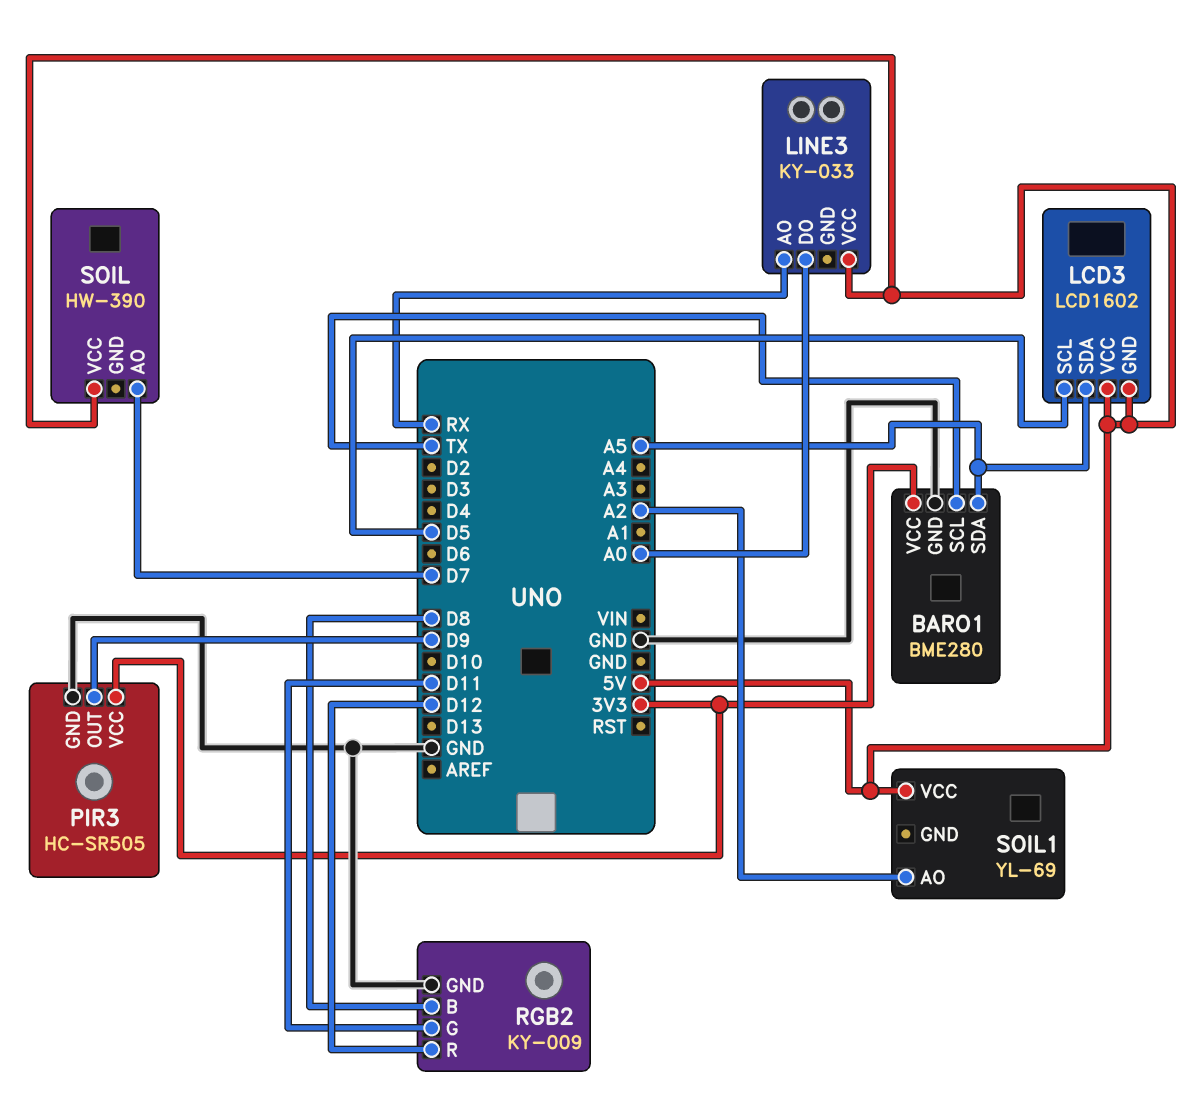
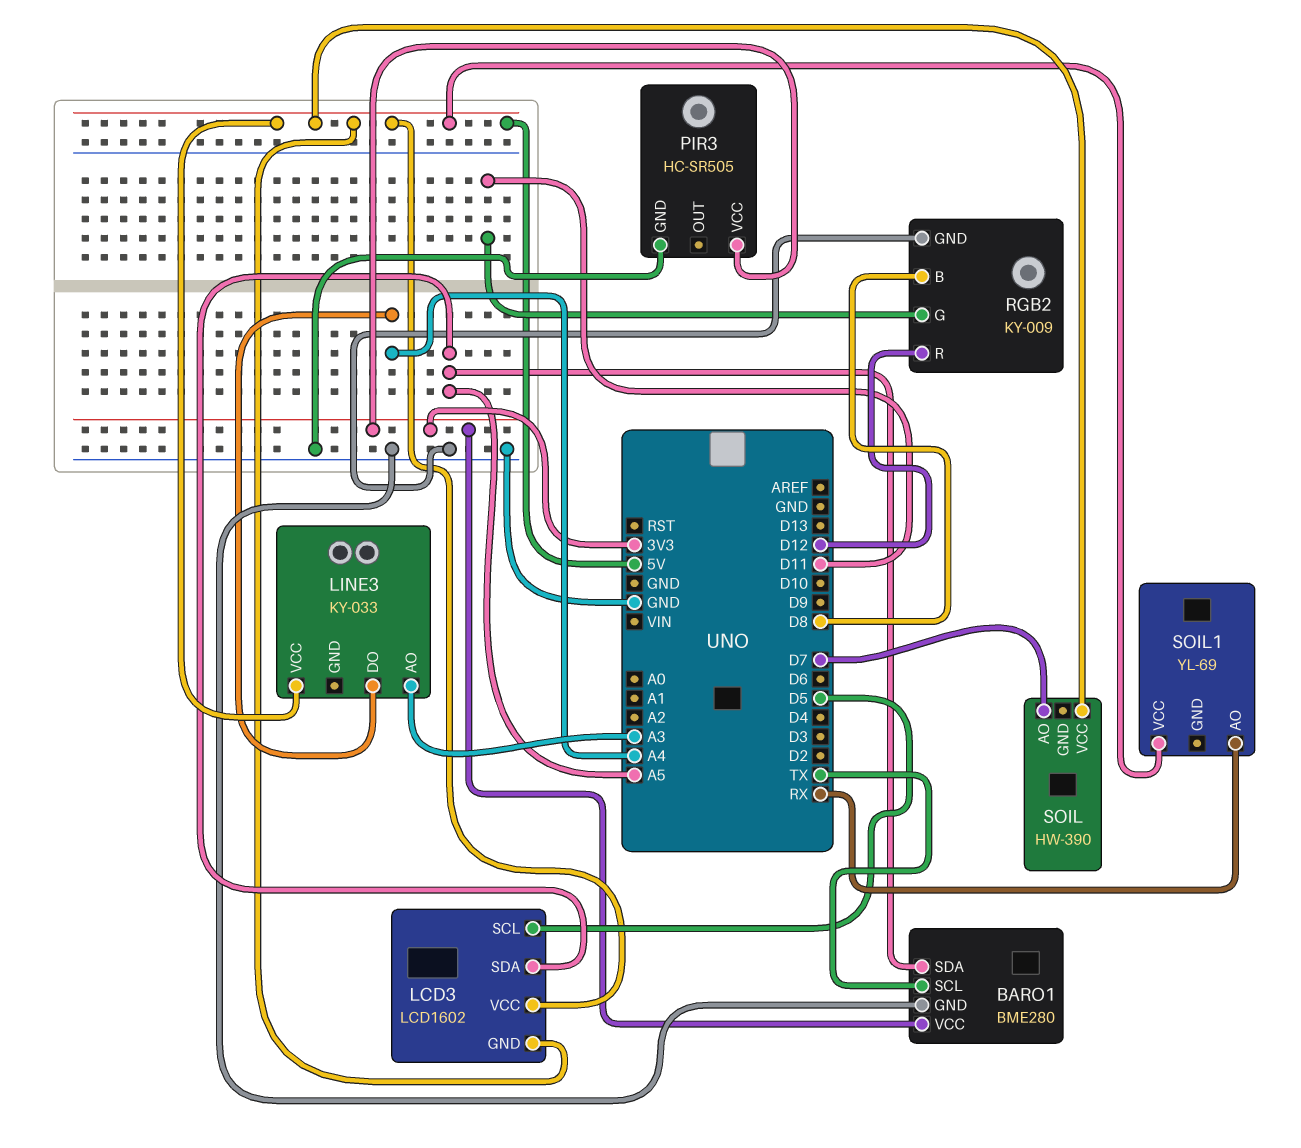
LINE3 pin AO: RX -> A3
LINE3 pin DO: A0 -> A4
PIR3 pin OUT: D9 -> none
SOIL1 pin AO: A2 -> RX

